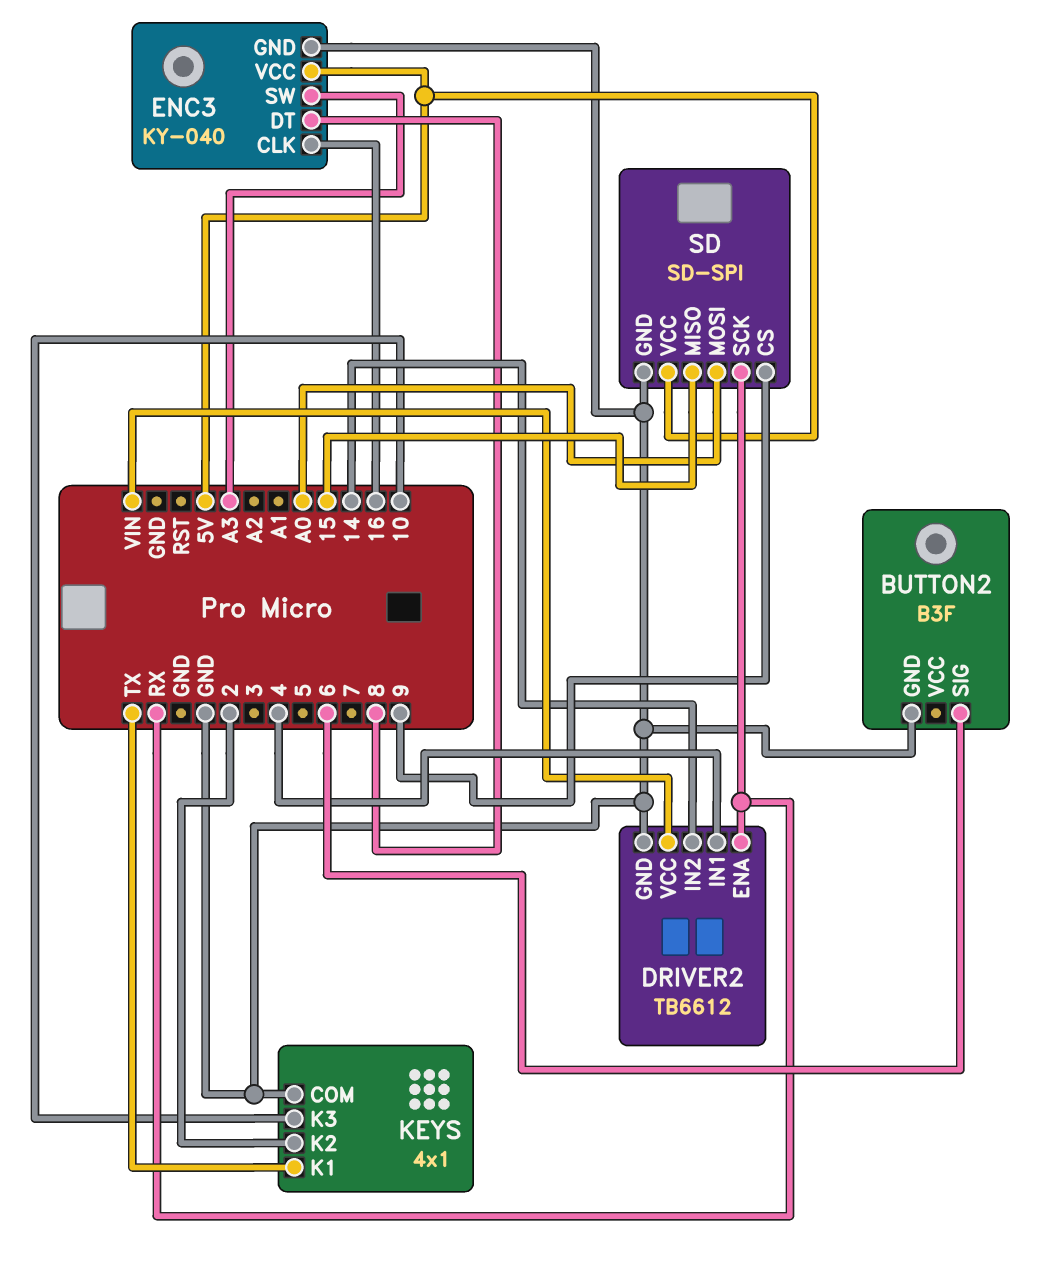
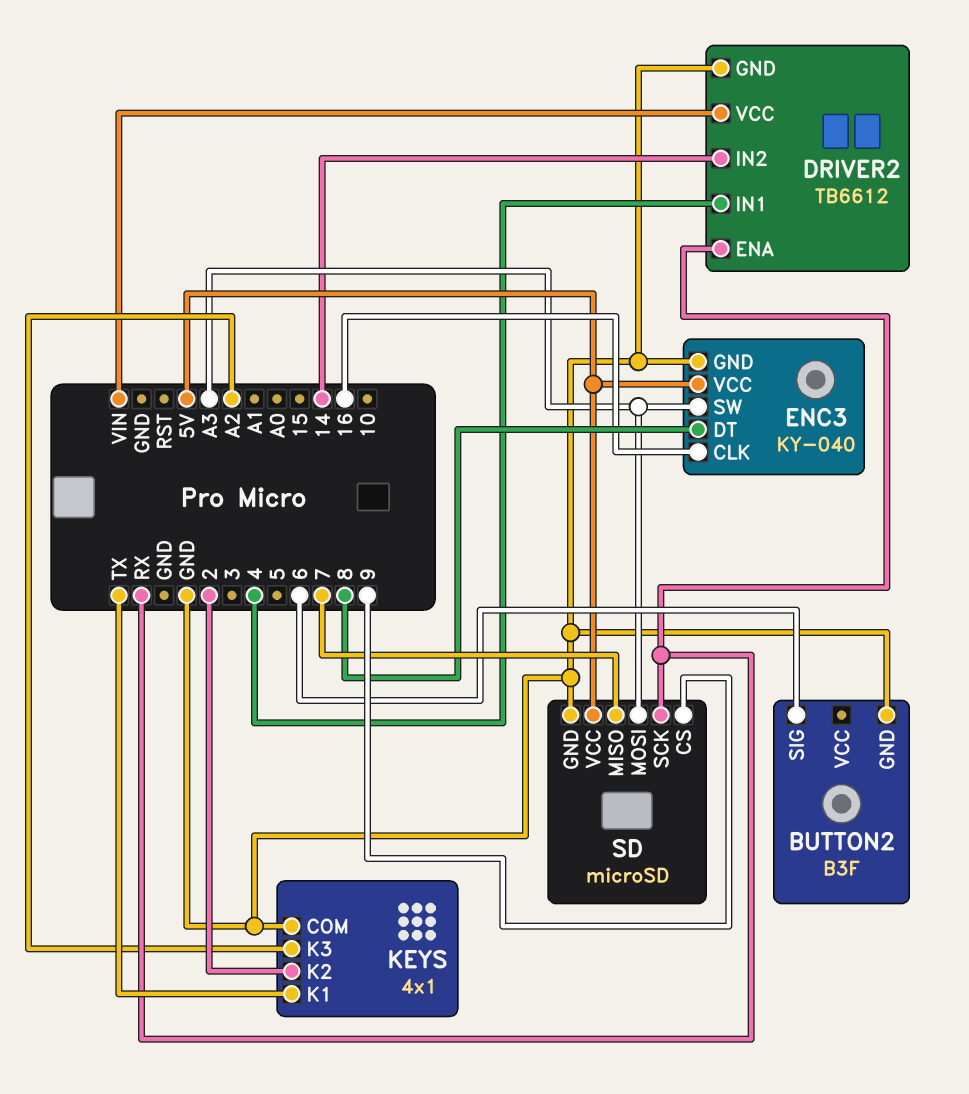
KEYS pin K3: 10 -> A2
SD: SD-SPI -> microSD
SD pin MISO: 15 -> 7
SD pin MOSI: A0 -> A3

